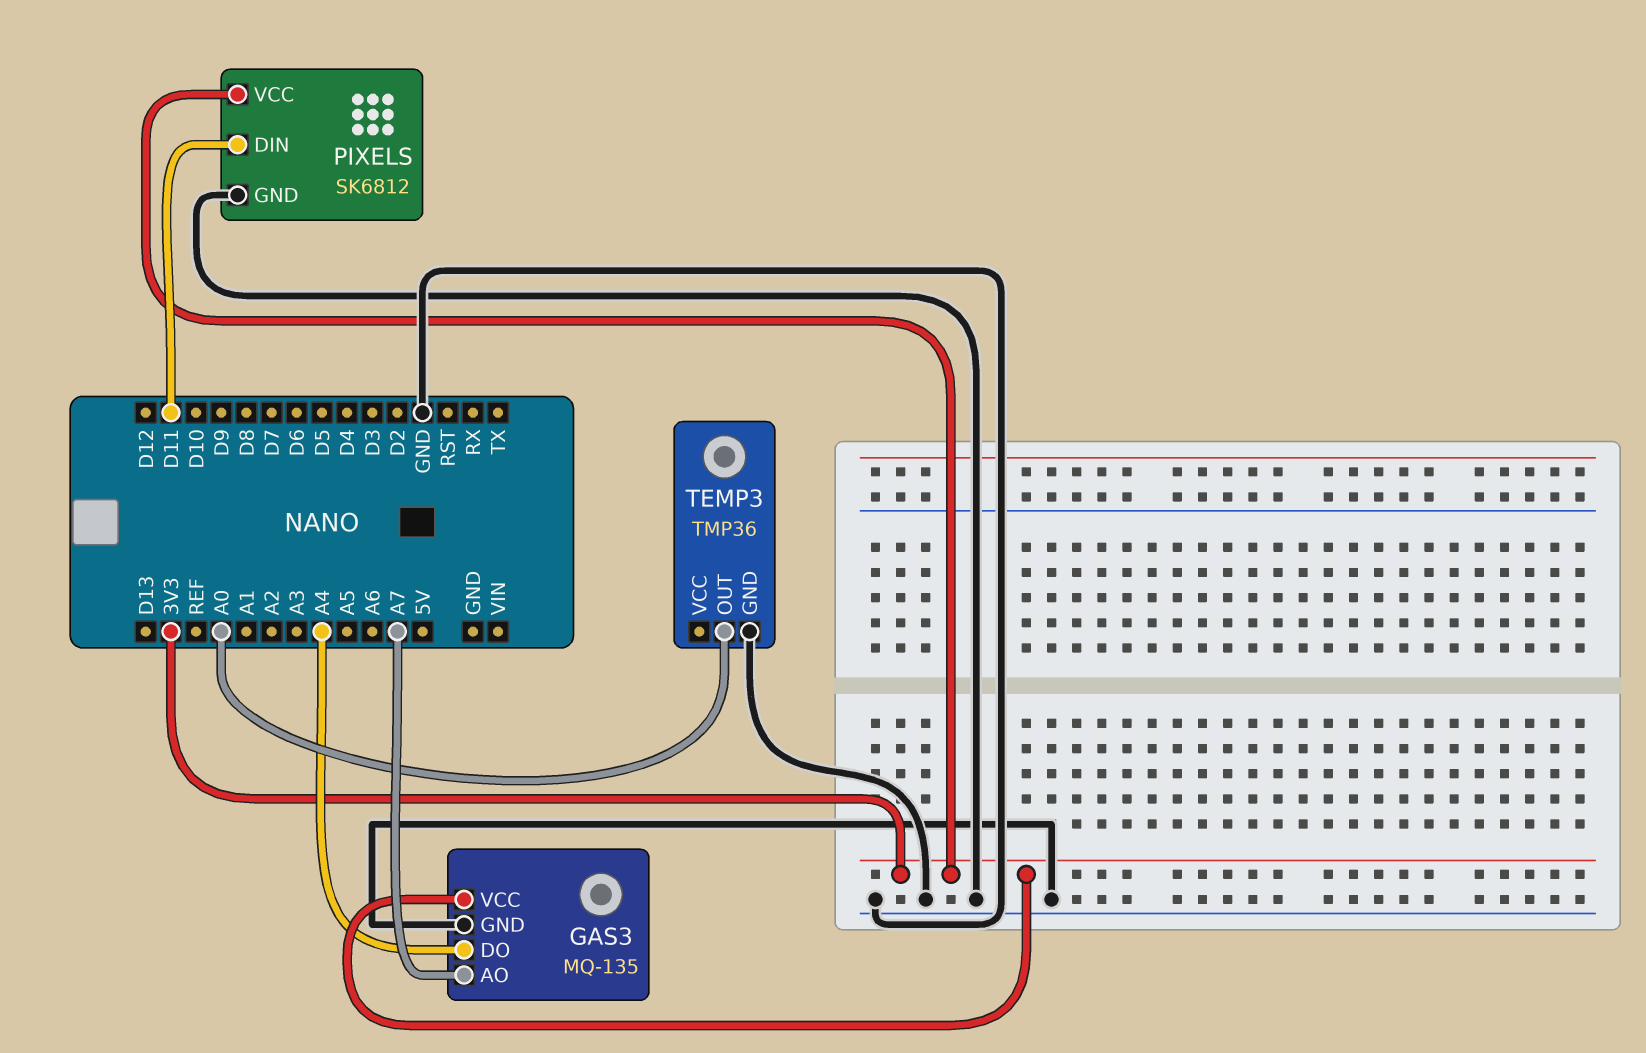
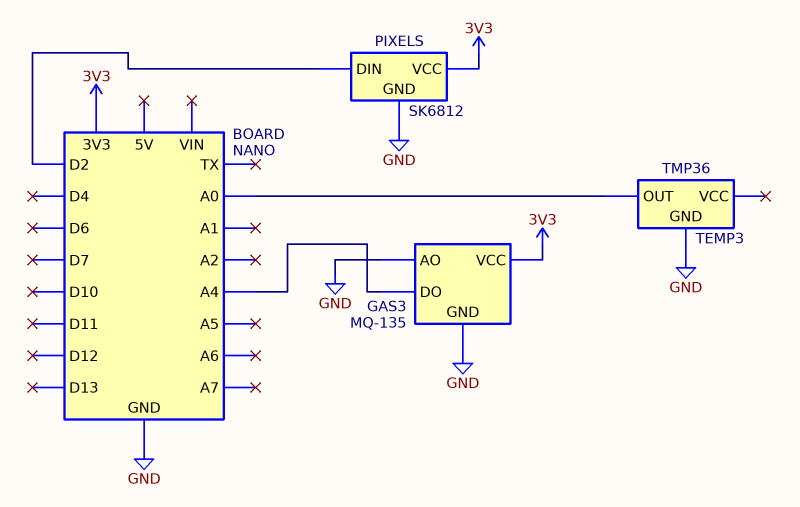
GAS3 pin AO: A7 -> GND
PIXELS pin DIN: D11 -> D2

